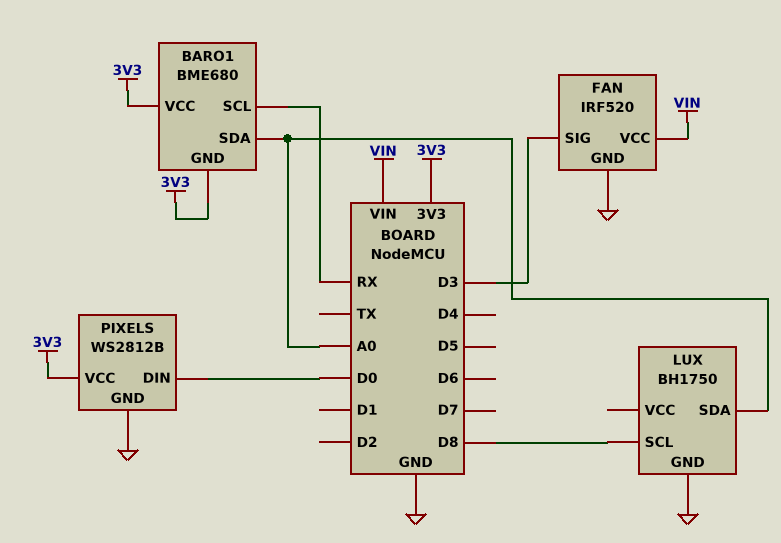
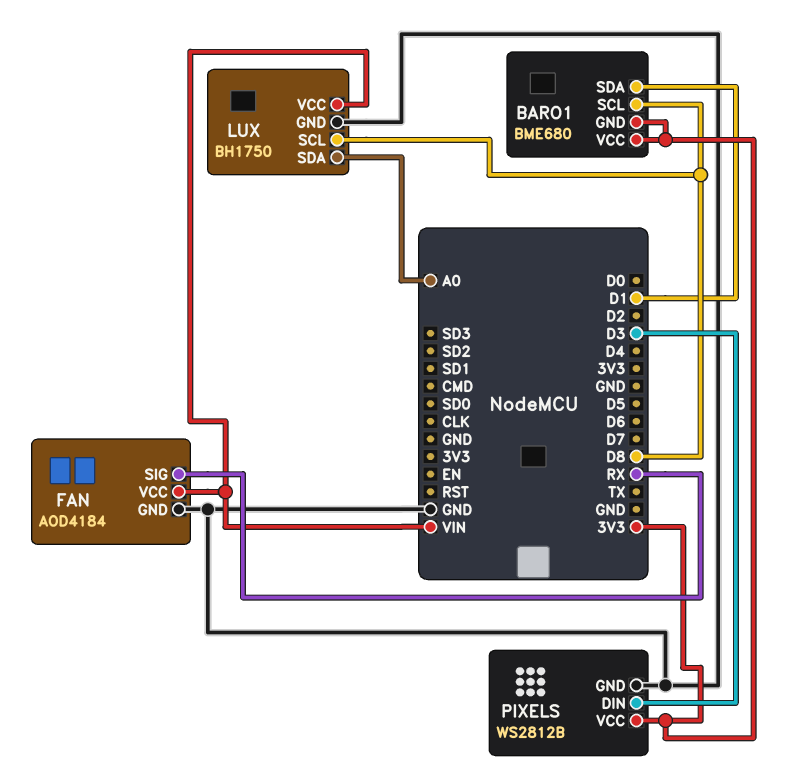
BARO1 pin SCL: RX -> D8
BARO1 pin SDA: A0 -> D1
FAN: IRF520 -> AOD4184
FAN pin SIG: D3 -> RX
LUX pin VCC: none -> VIN
PIXELS pin DIN: D0 -> D3

